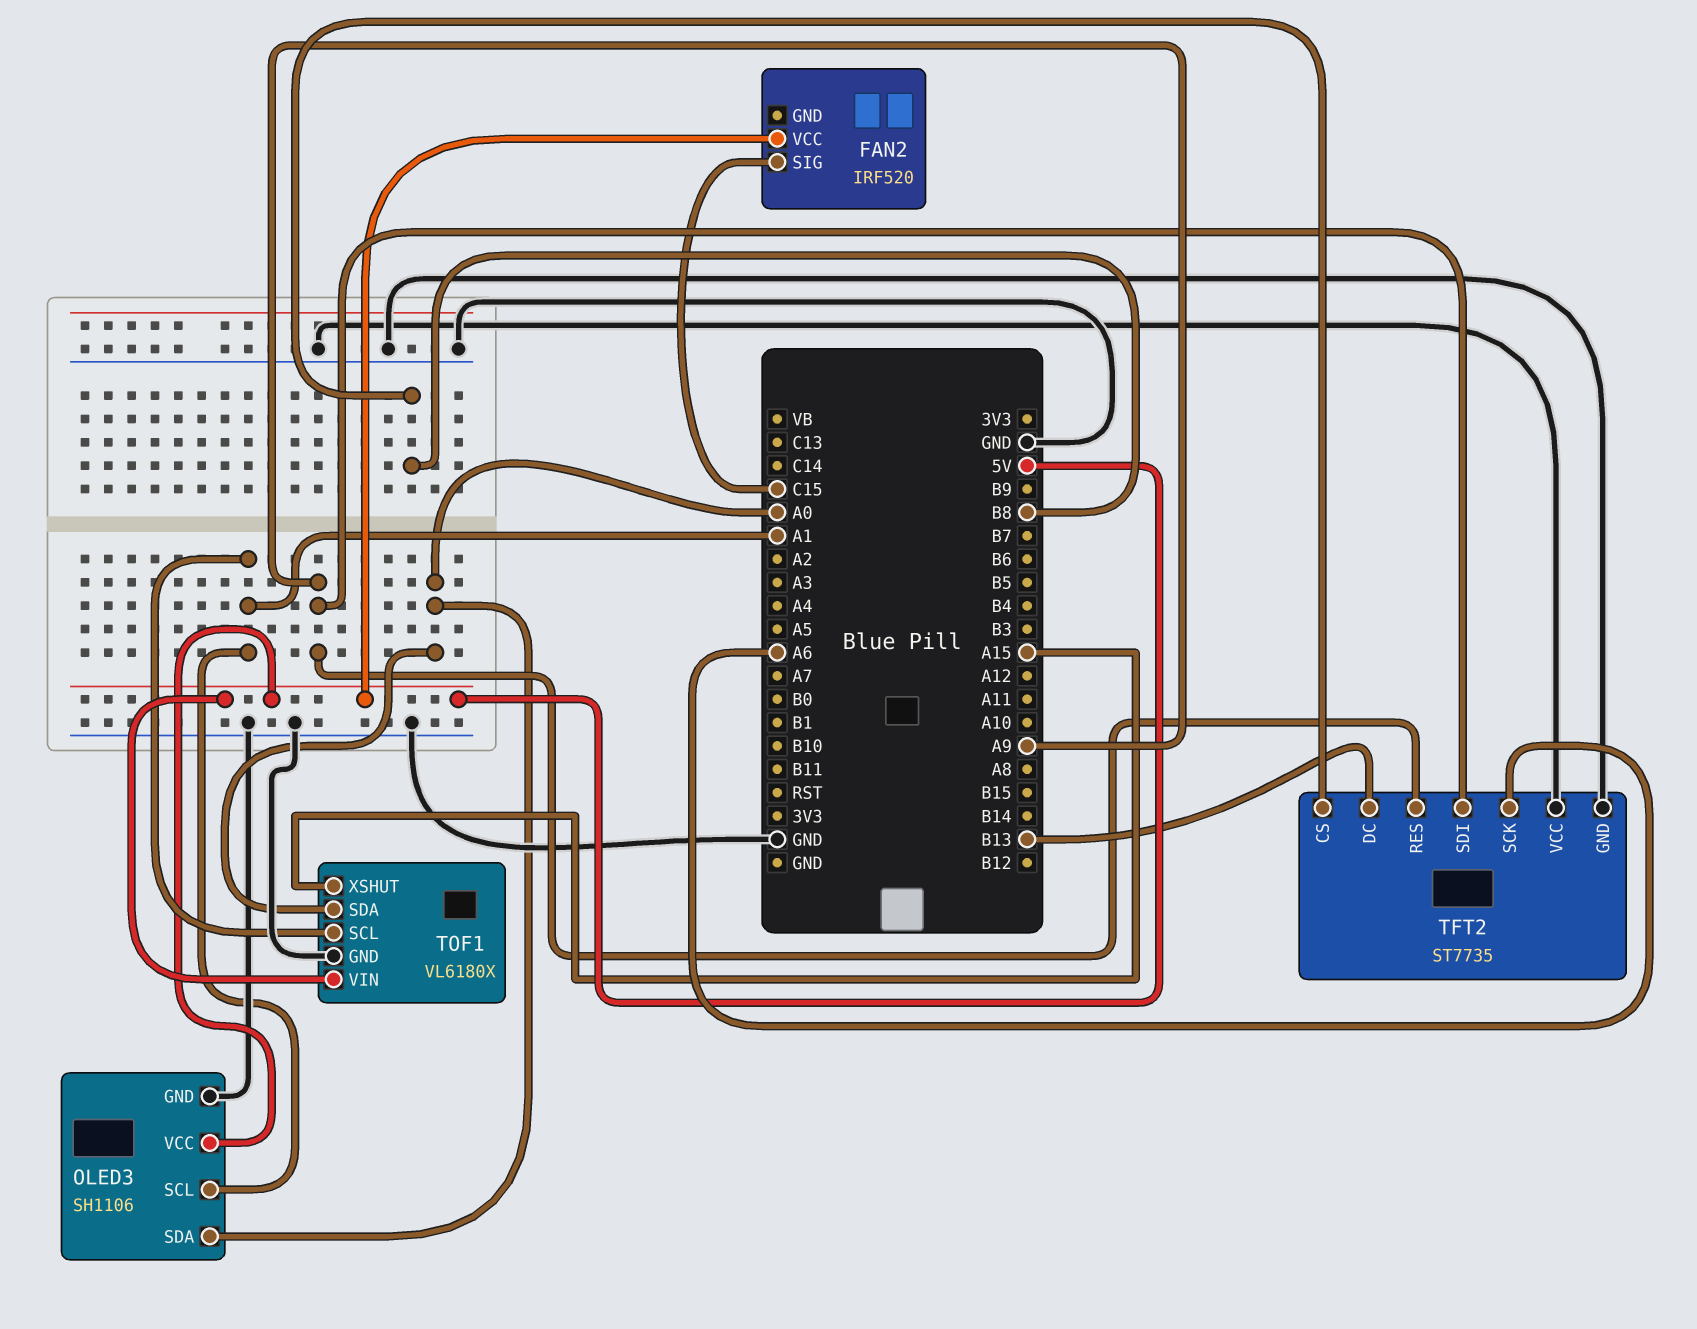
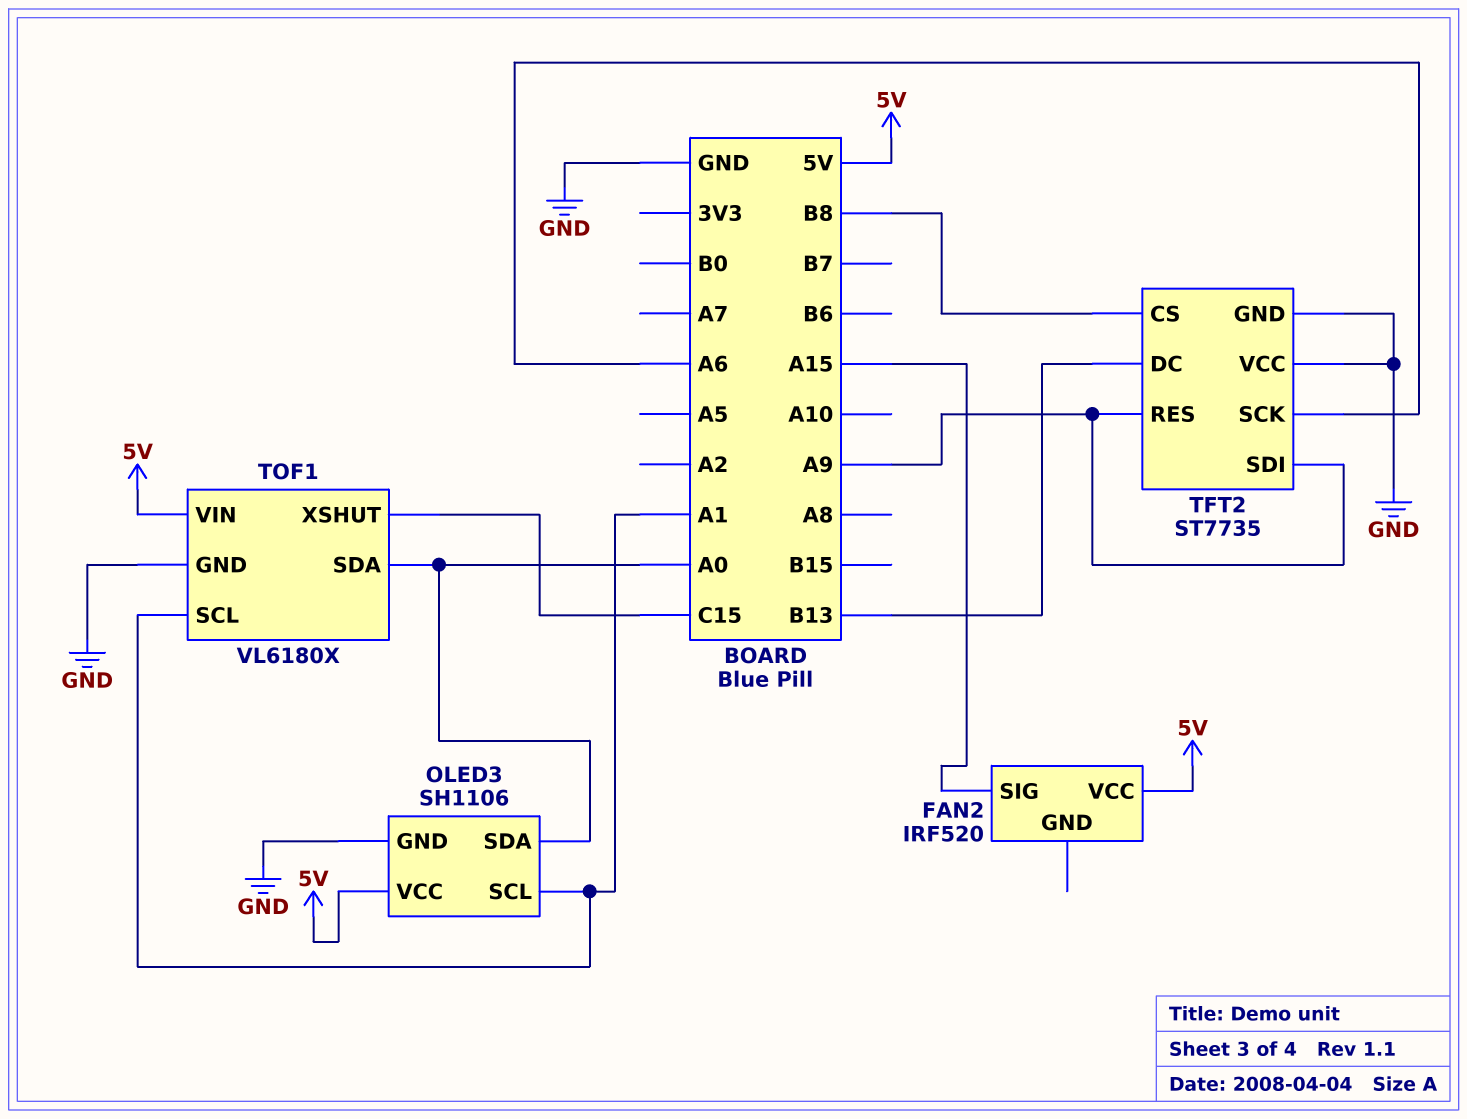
FAN2 pin SIG: C15 -> A15
TOF1 pin XSHUT: A15 -> C15

